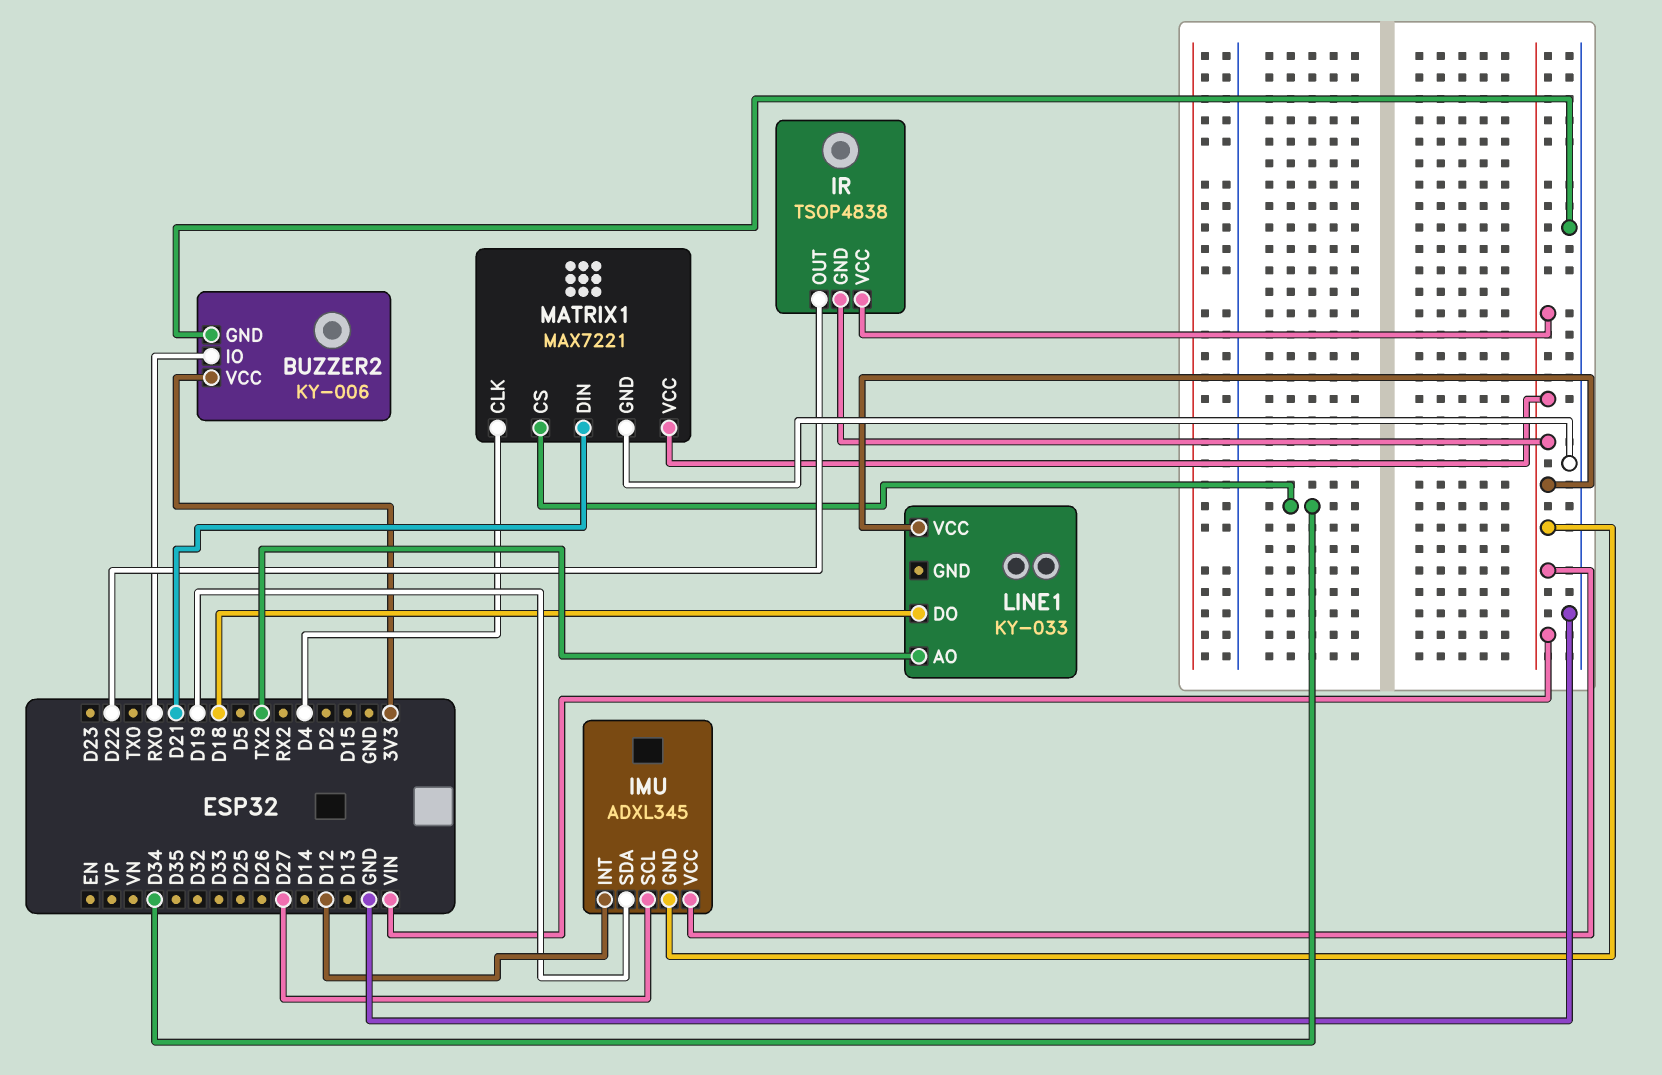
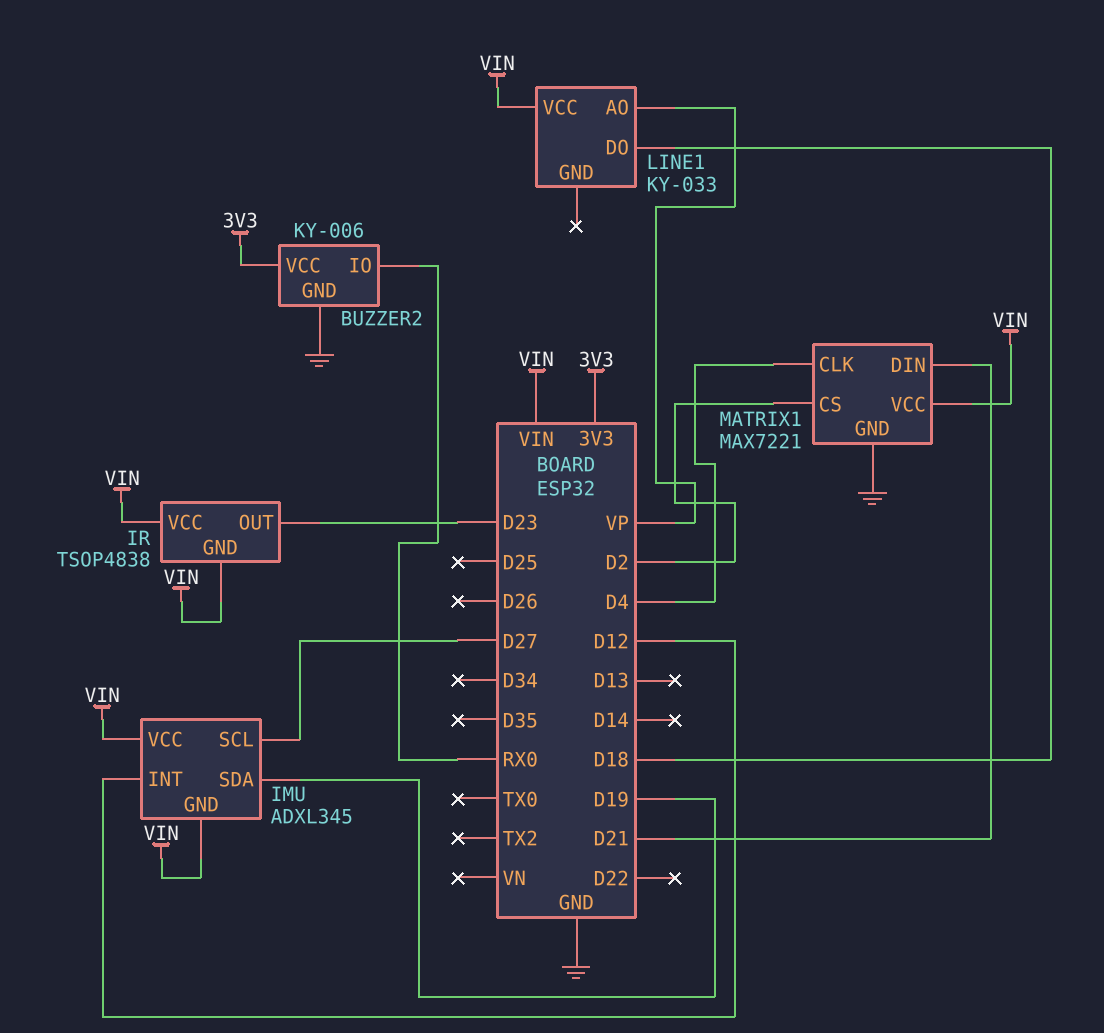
IR pin OUT: D22 -> D23
LINE1 pin AO: TX2 -> VP
MATRIX1 pin CS: D34 -> D2

